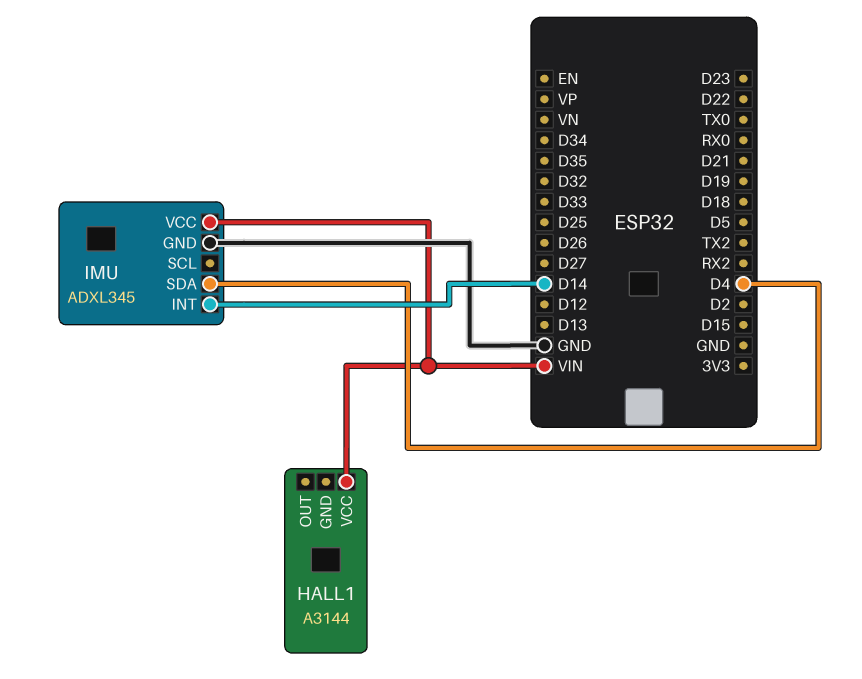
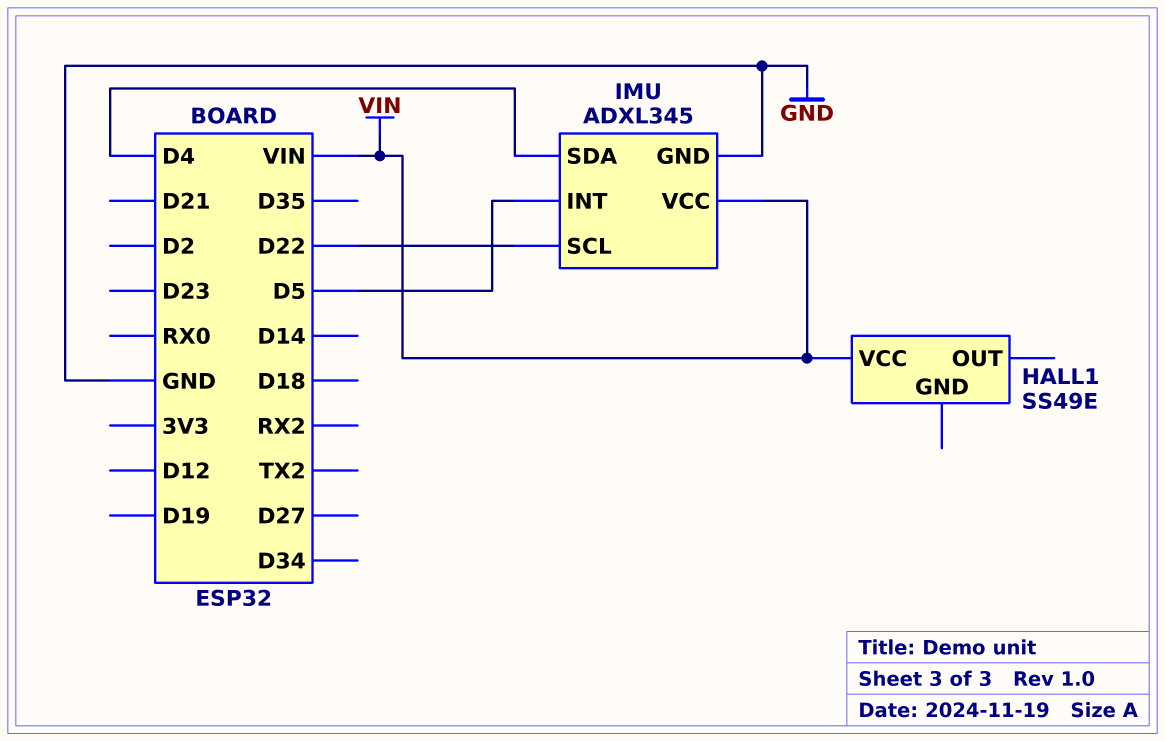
HALL1: A3144 -> SS49E
IMU pin INT: D14 -> D5
IMU pin SCL: none -> D22

